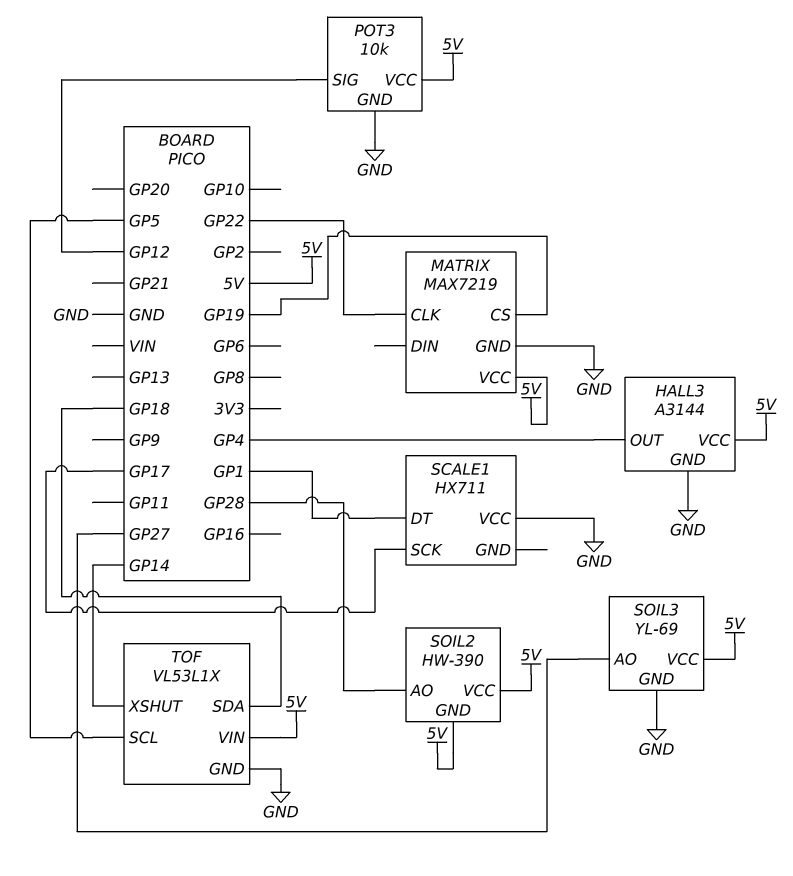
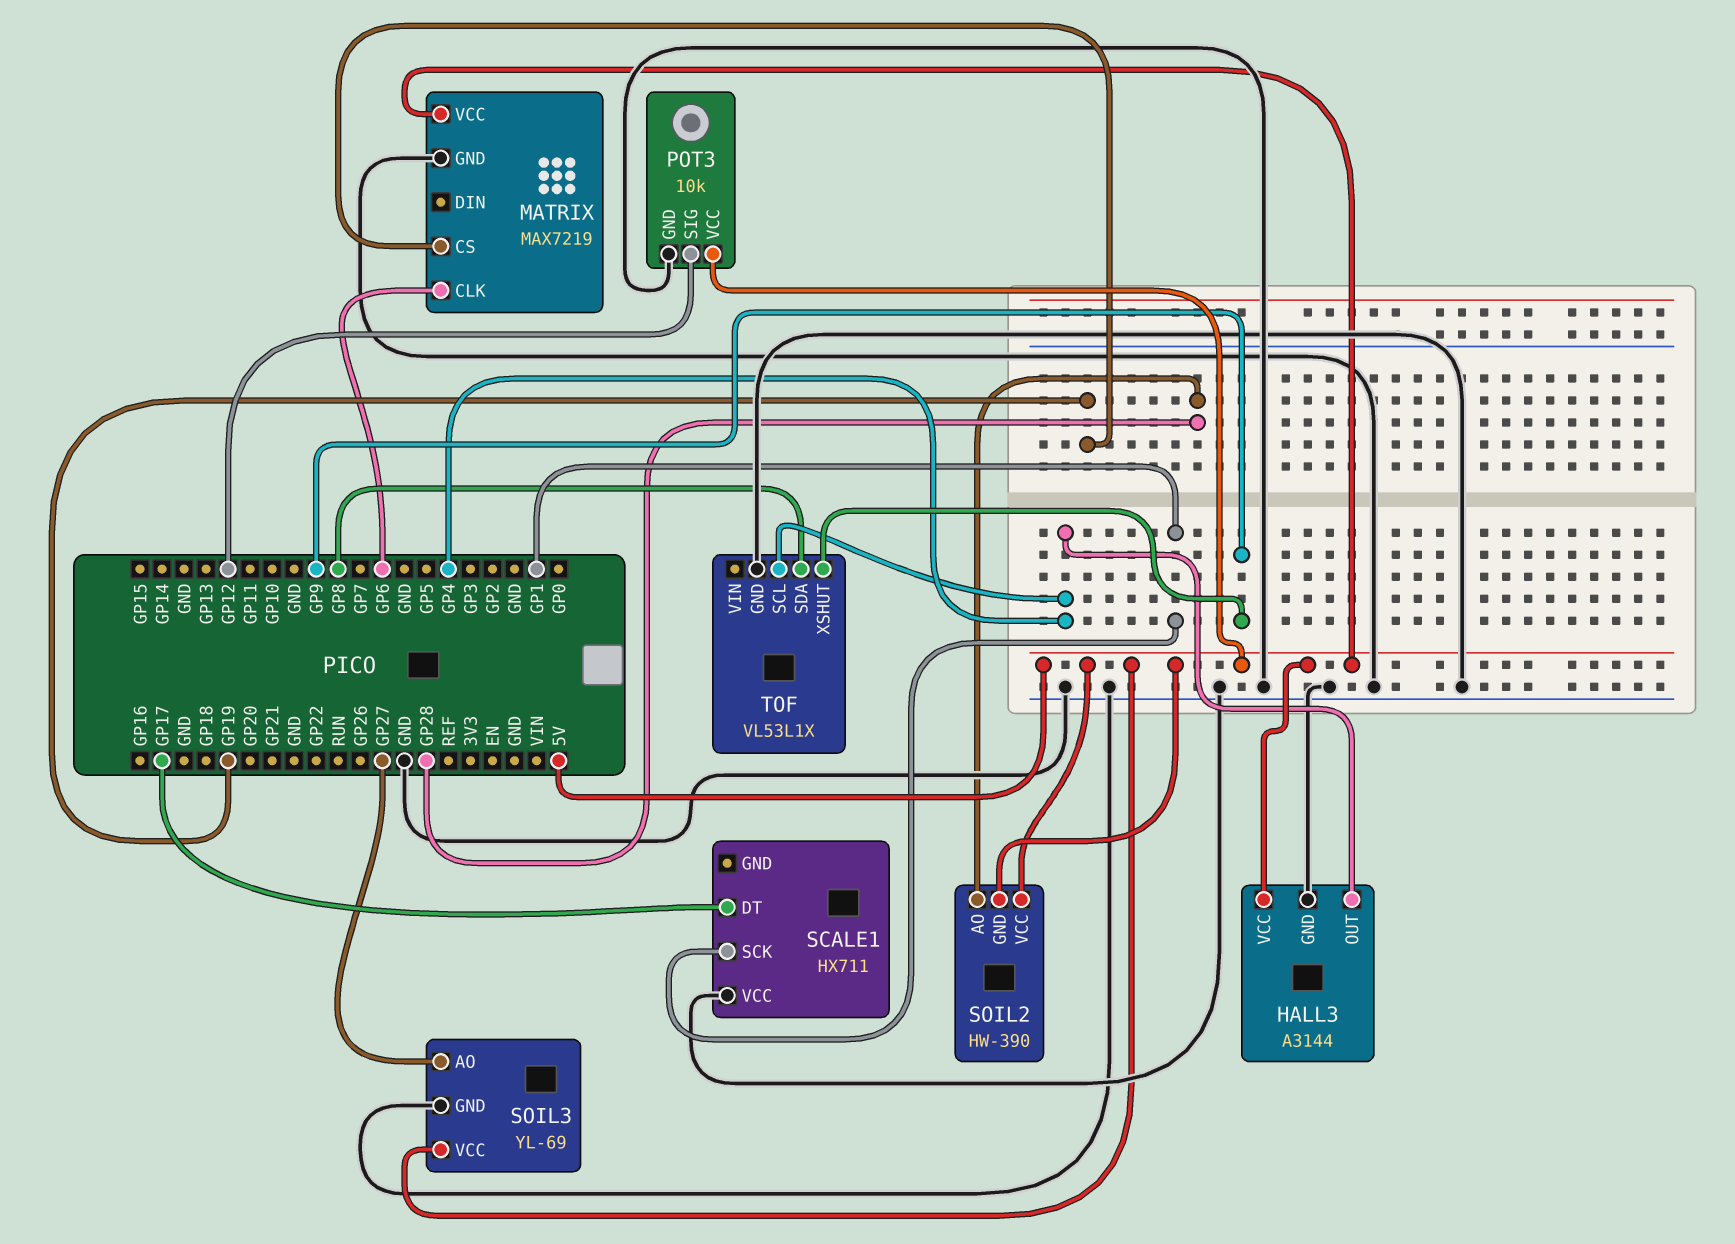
MATRIX pin CLK: GP22 -> GP6
SCALE1 pin DT: GP1 -> GP17
SCALE1 pin SCK: GP17 -> GP1
TOF pin SCL: GP5 -> GP4
TOF pin SDA: GP18 -> GP8
TOF pin VIN: 5V -> none
TOF pin XSHUT: GP14 -> GP9

